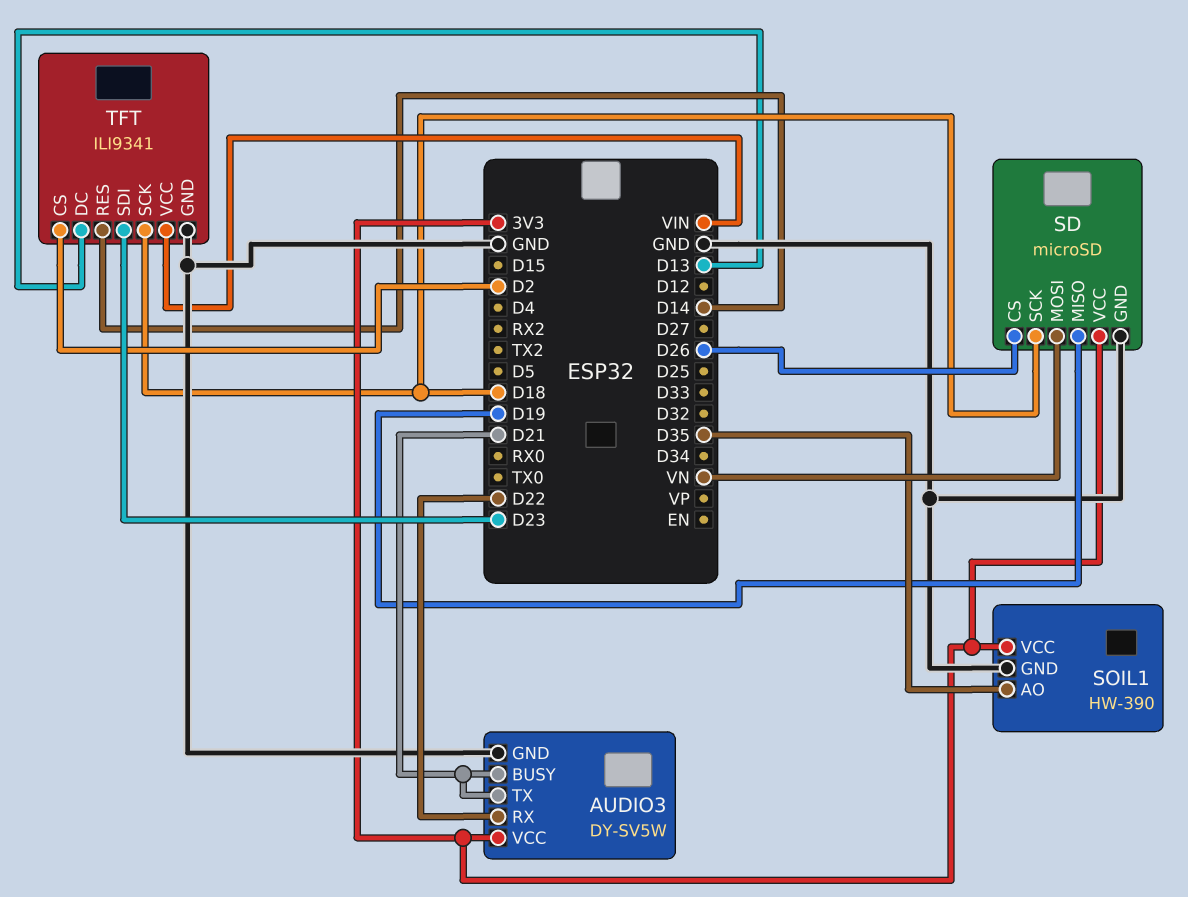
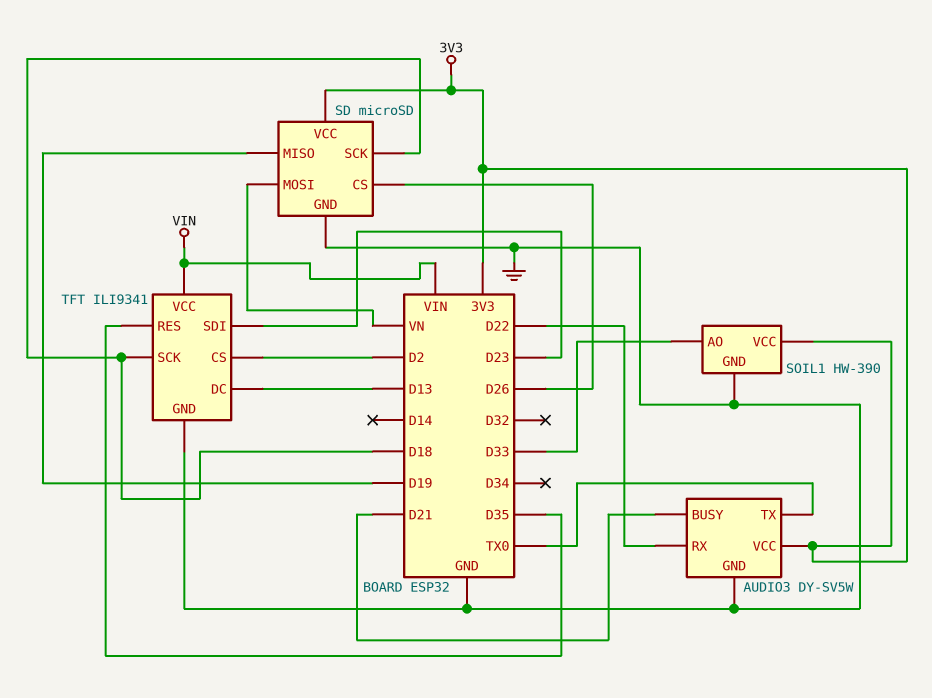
AUDIO3 pin TX: D21 -> TX0
SOIL1 pin AO: D35 -> D33
TFT pin RES: D14 -> D35

